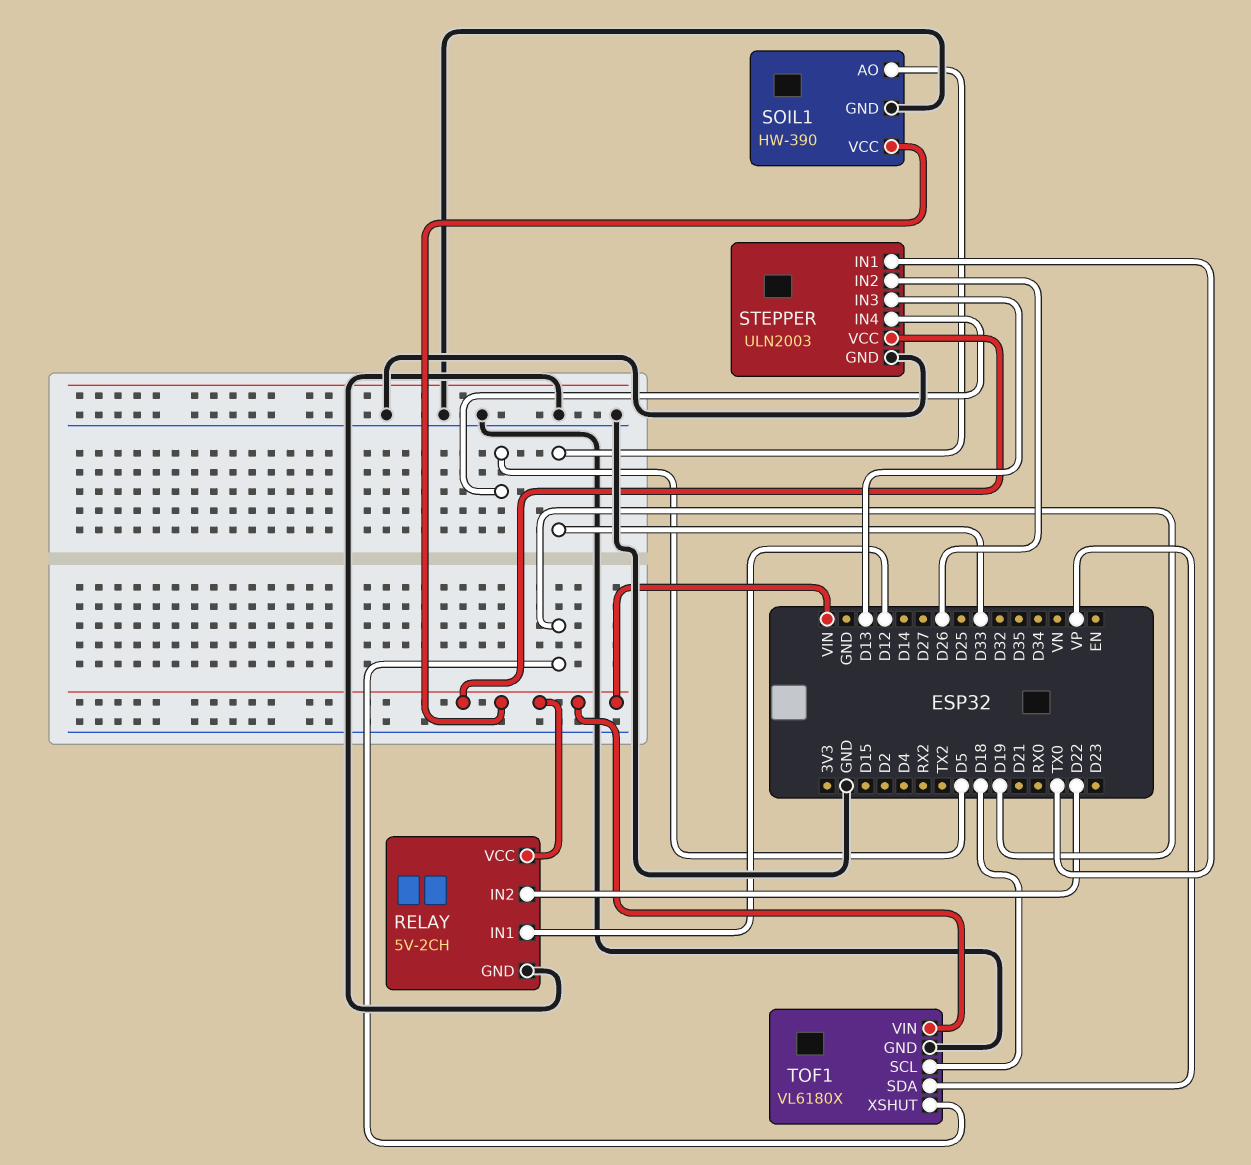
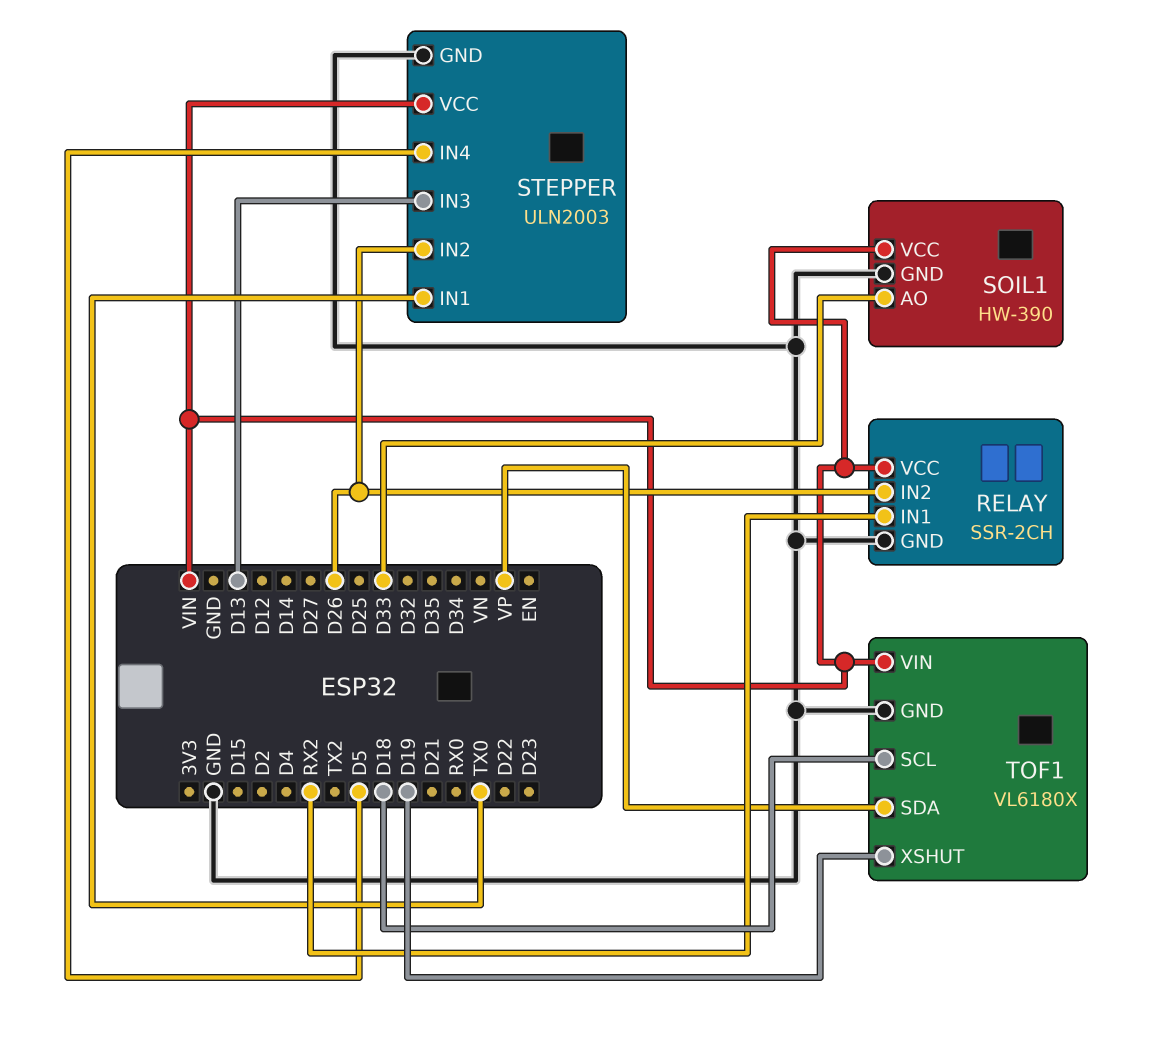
RELAY: 5V-2CH -> SSR-2CH
RELAY pin IN1: D12 -> RX2
RELAY pin IN2: D22 -> D26

